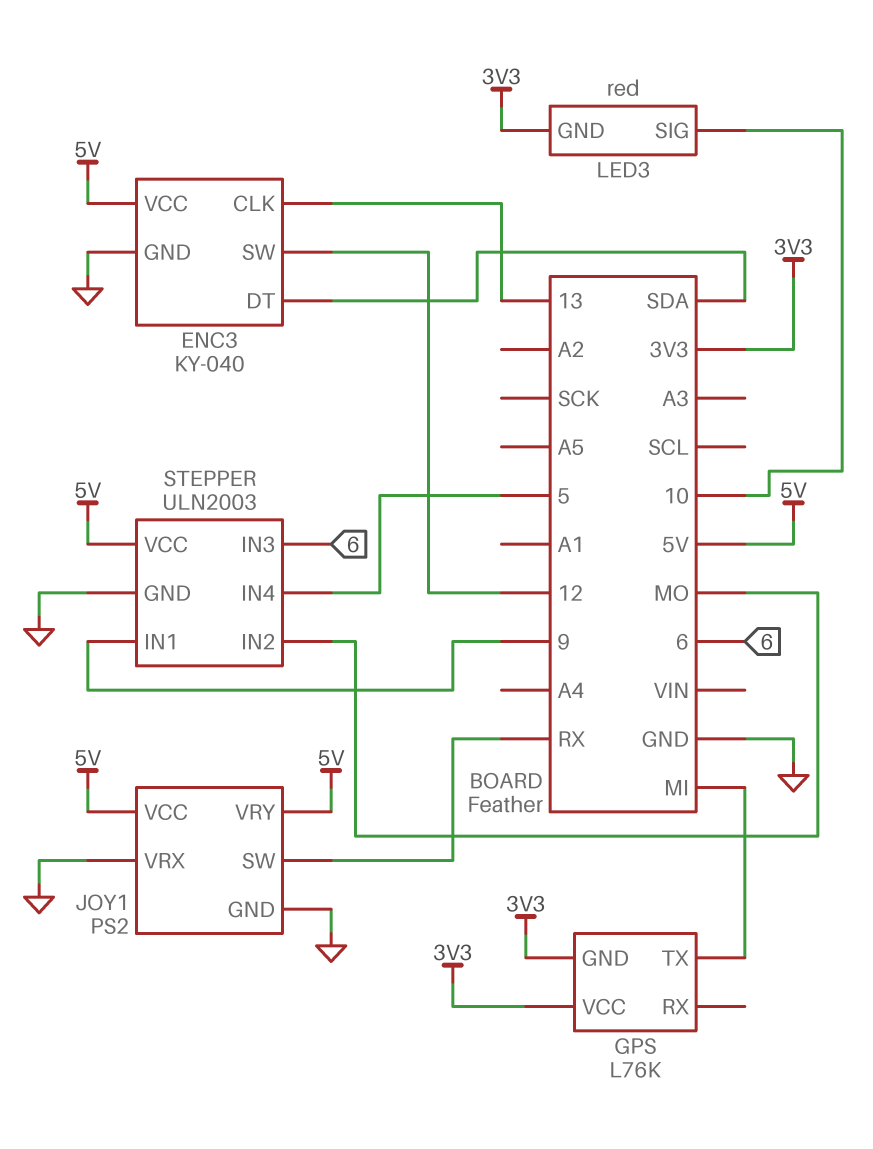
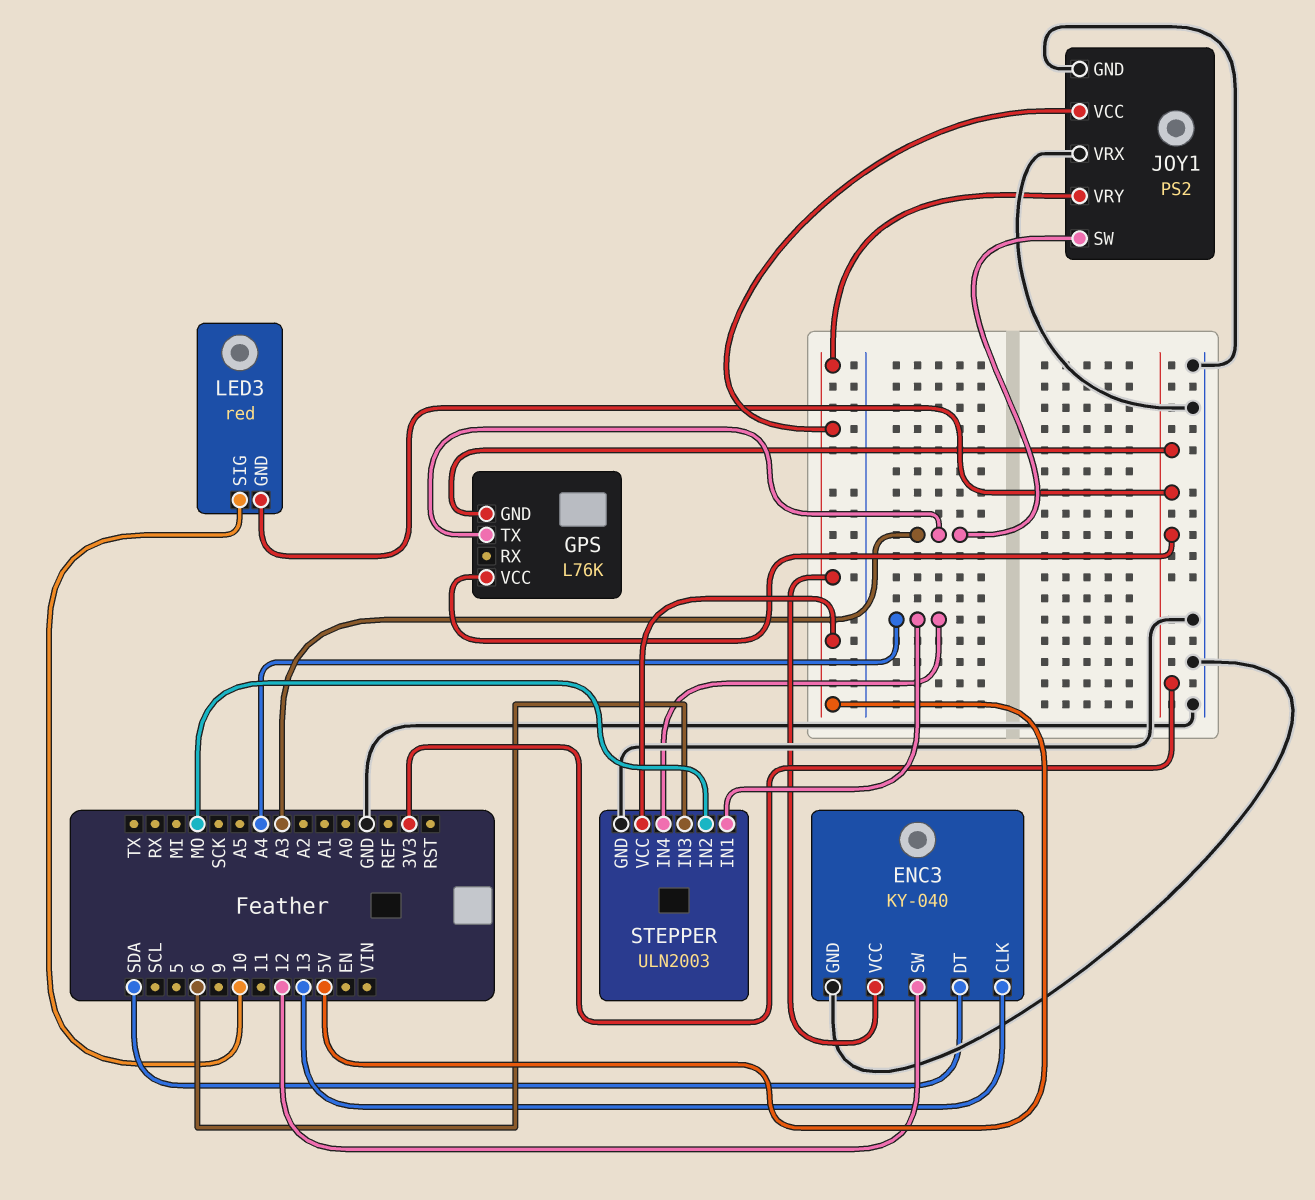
GPS pin TX: MI -> A3
JOY1 pin SW: RX -> A3
STEPPER pin IN1: 9 -> A4
STEPPER pin IN4: 5 -> A4

